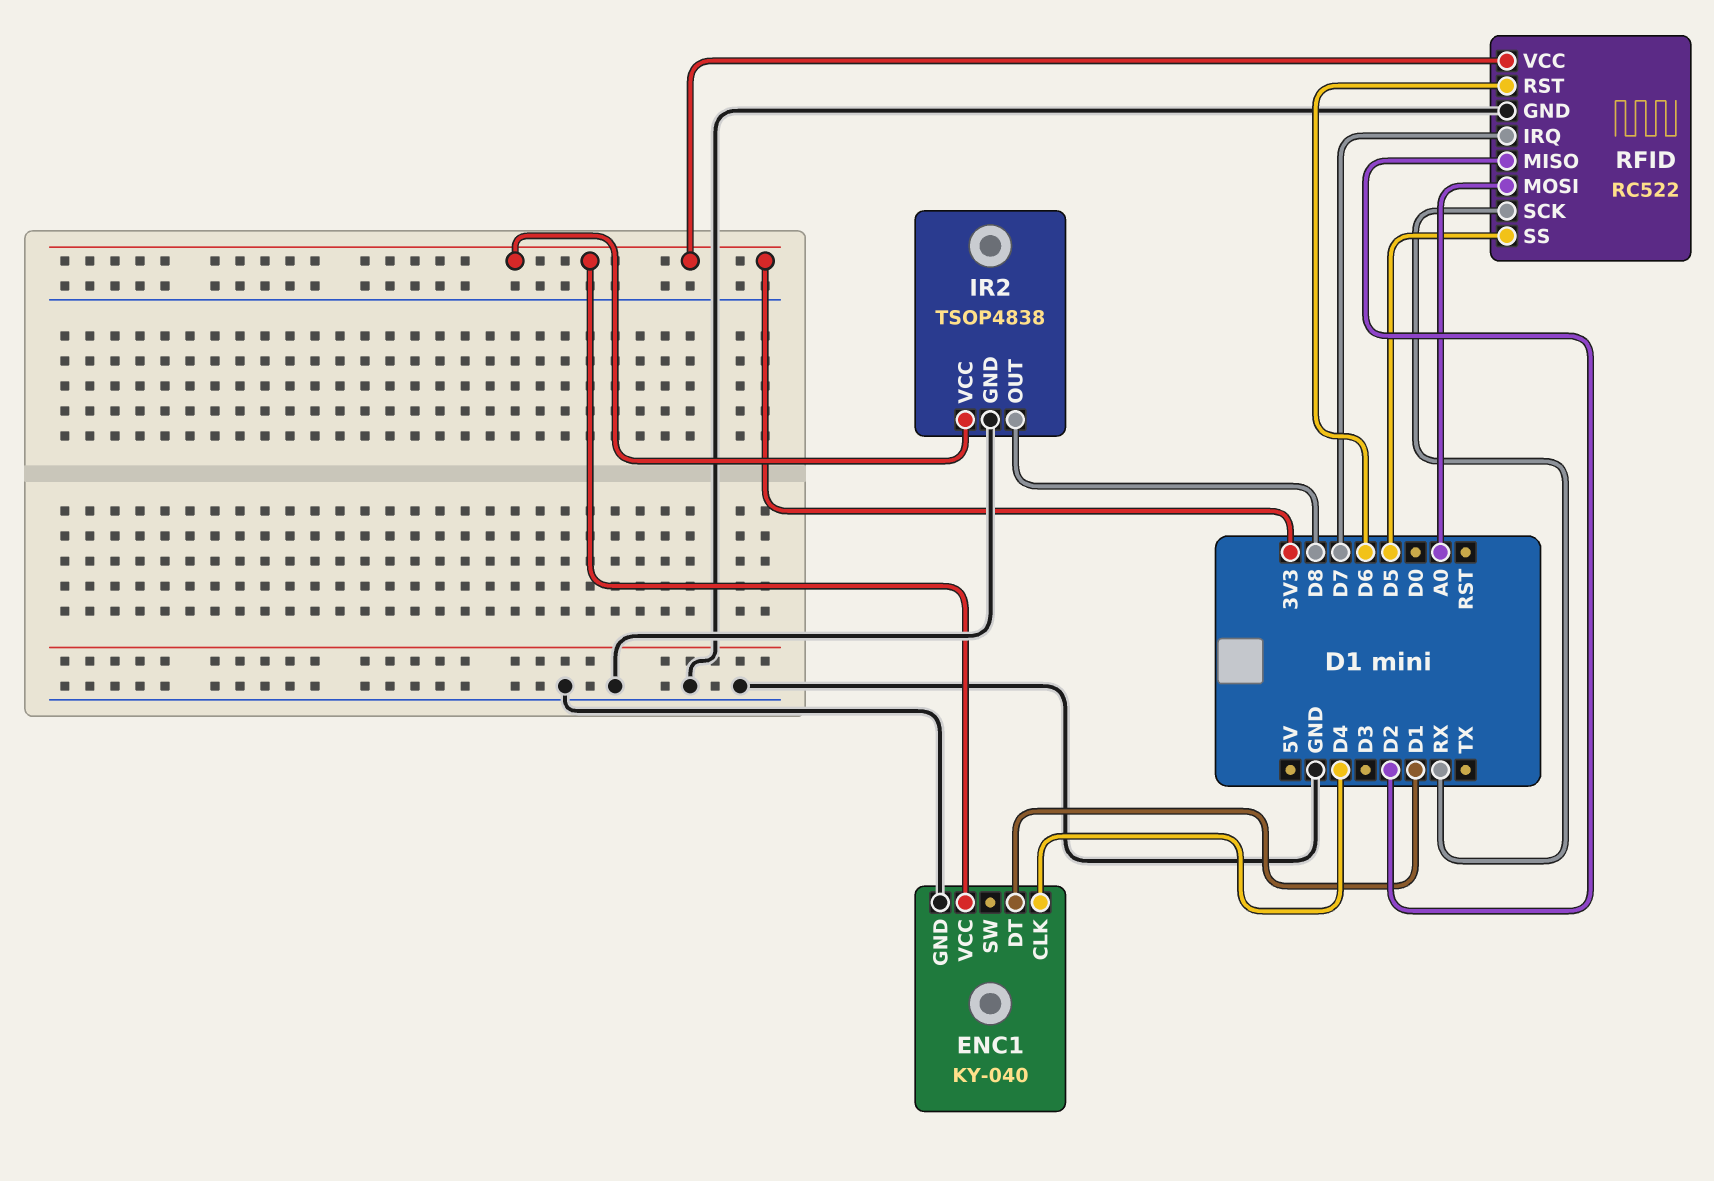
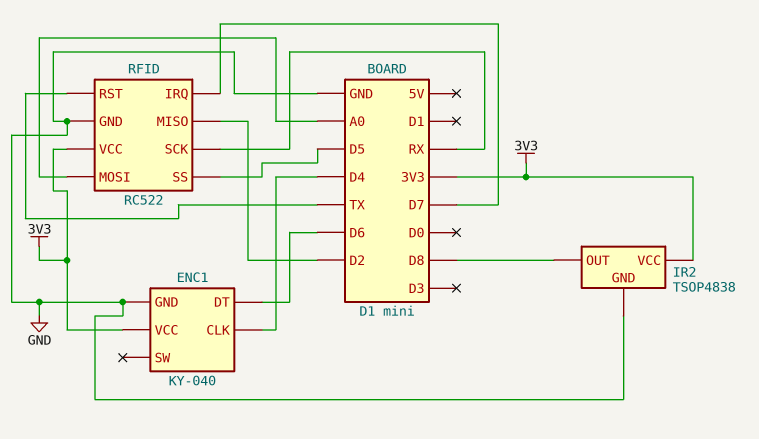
ENC1 pin DT: D1 -> D6
RFID pin RST: D6 -> TX

